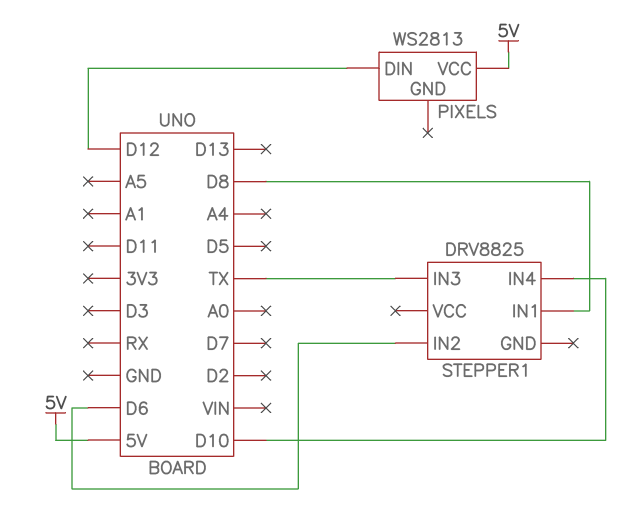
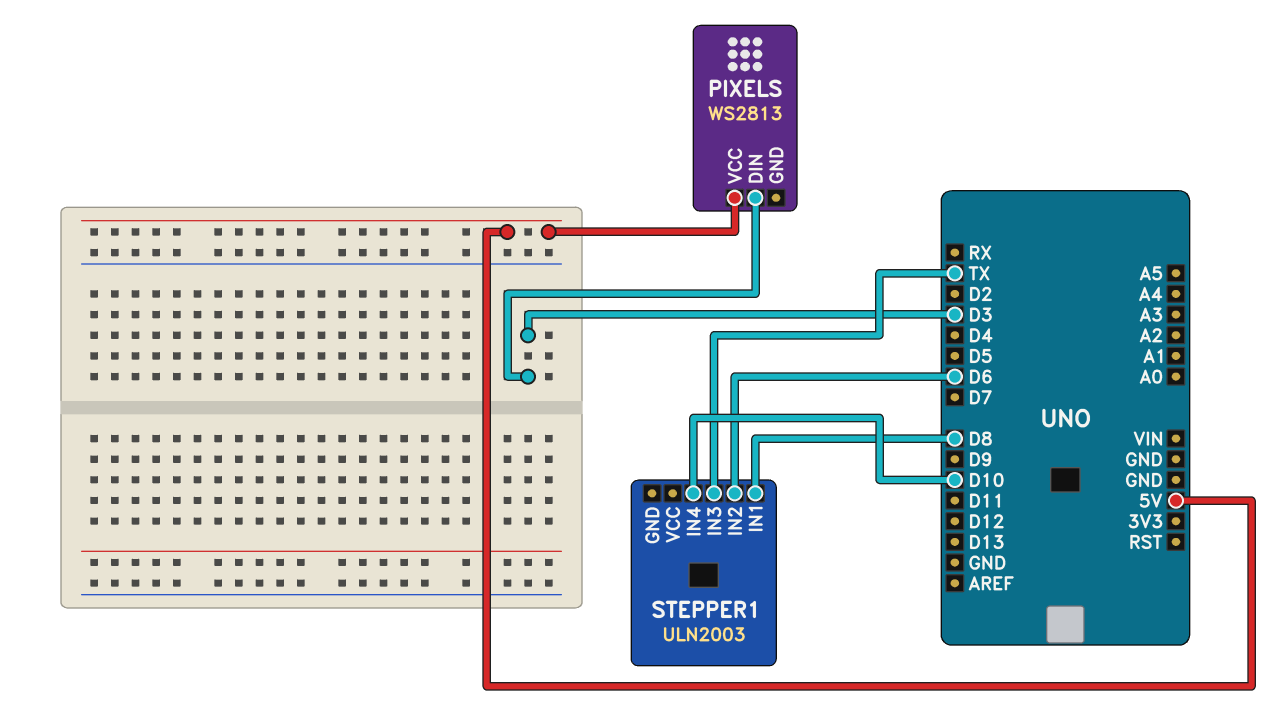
PIXELS pin DIN: D12 -> D3
STEPPER1: DRV8825 -> ULN2003

